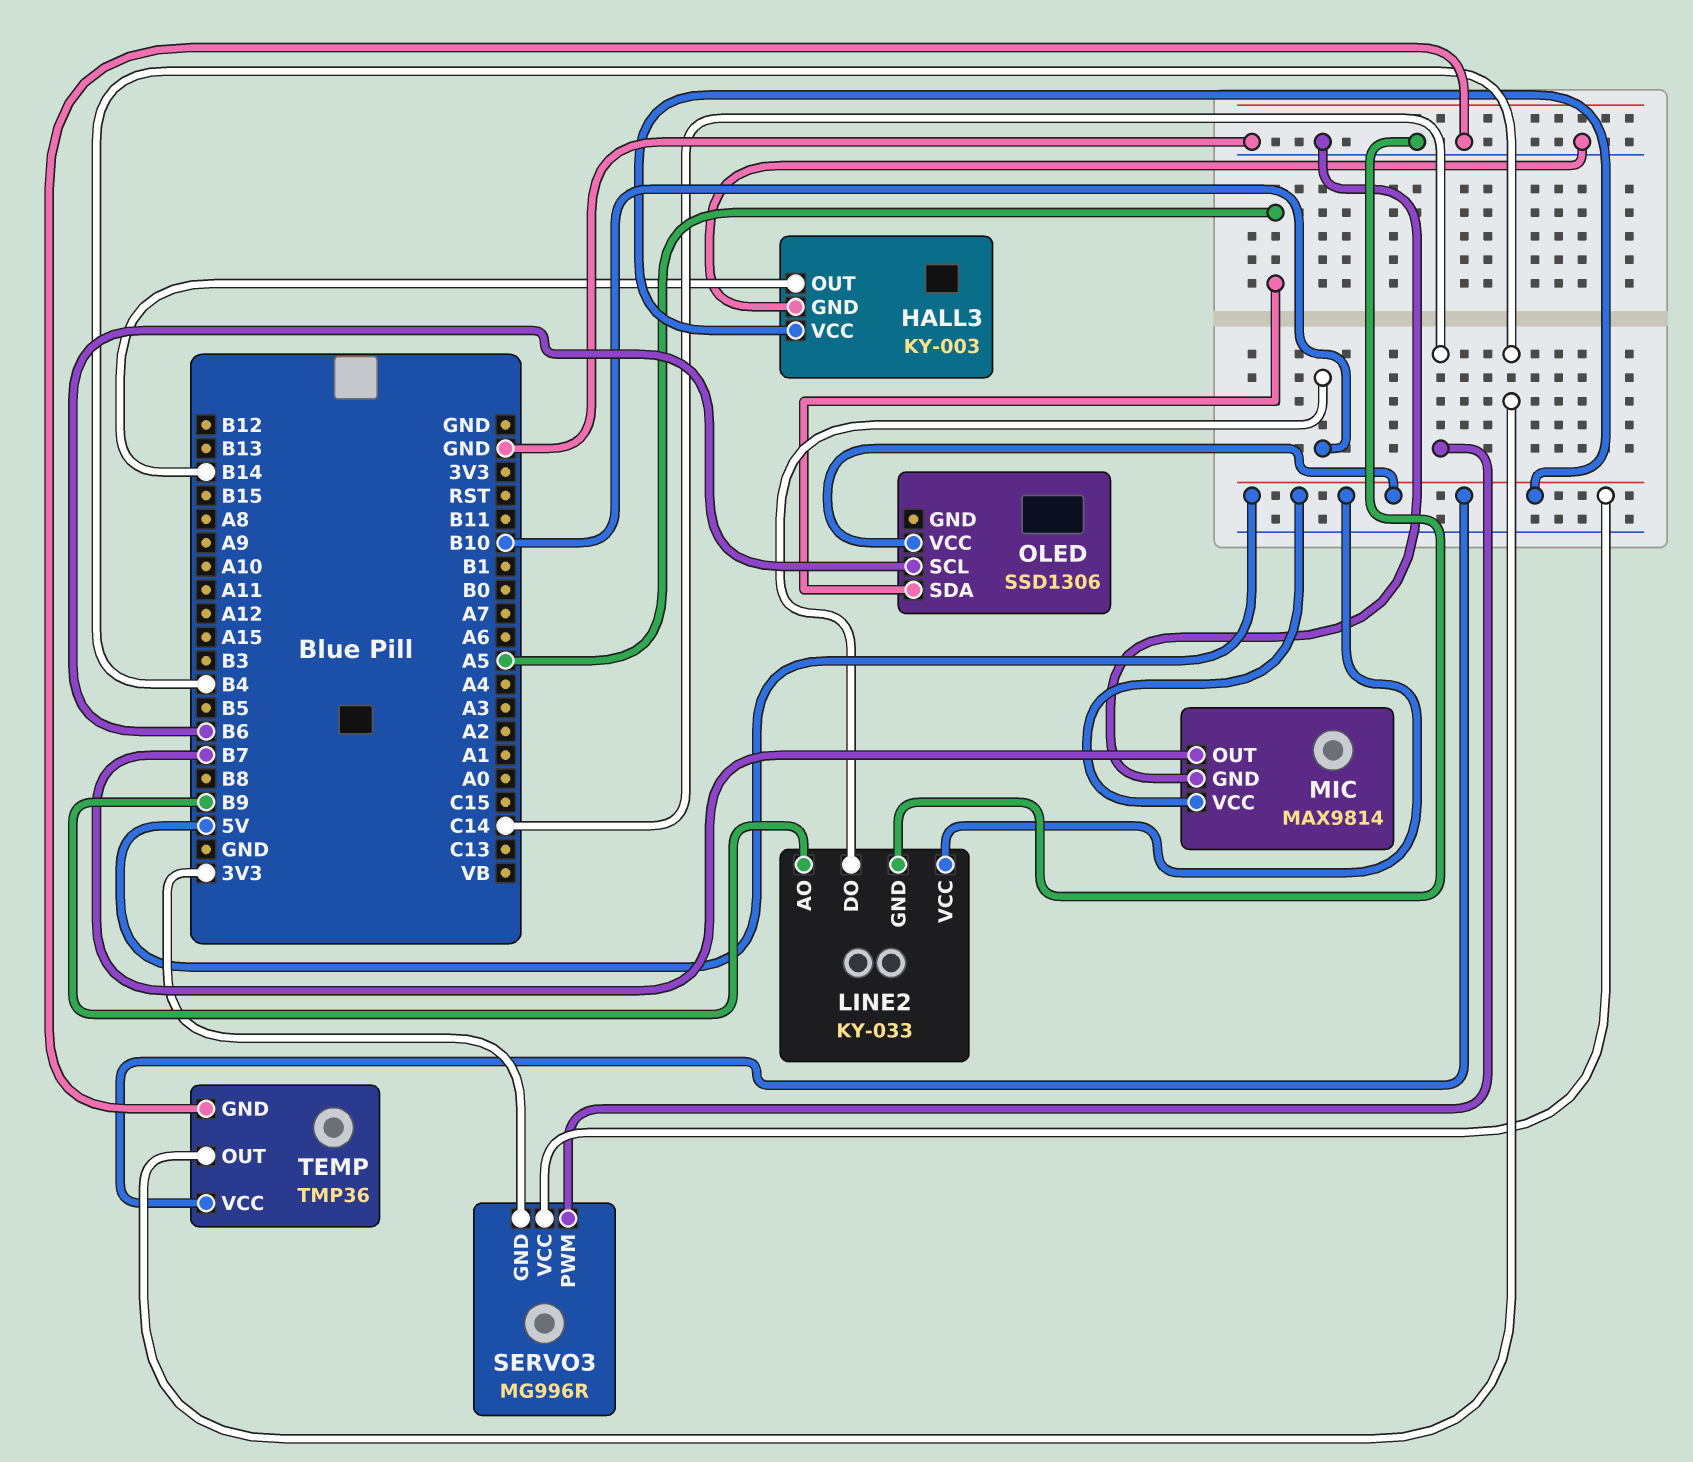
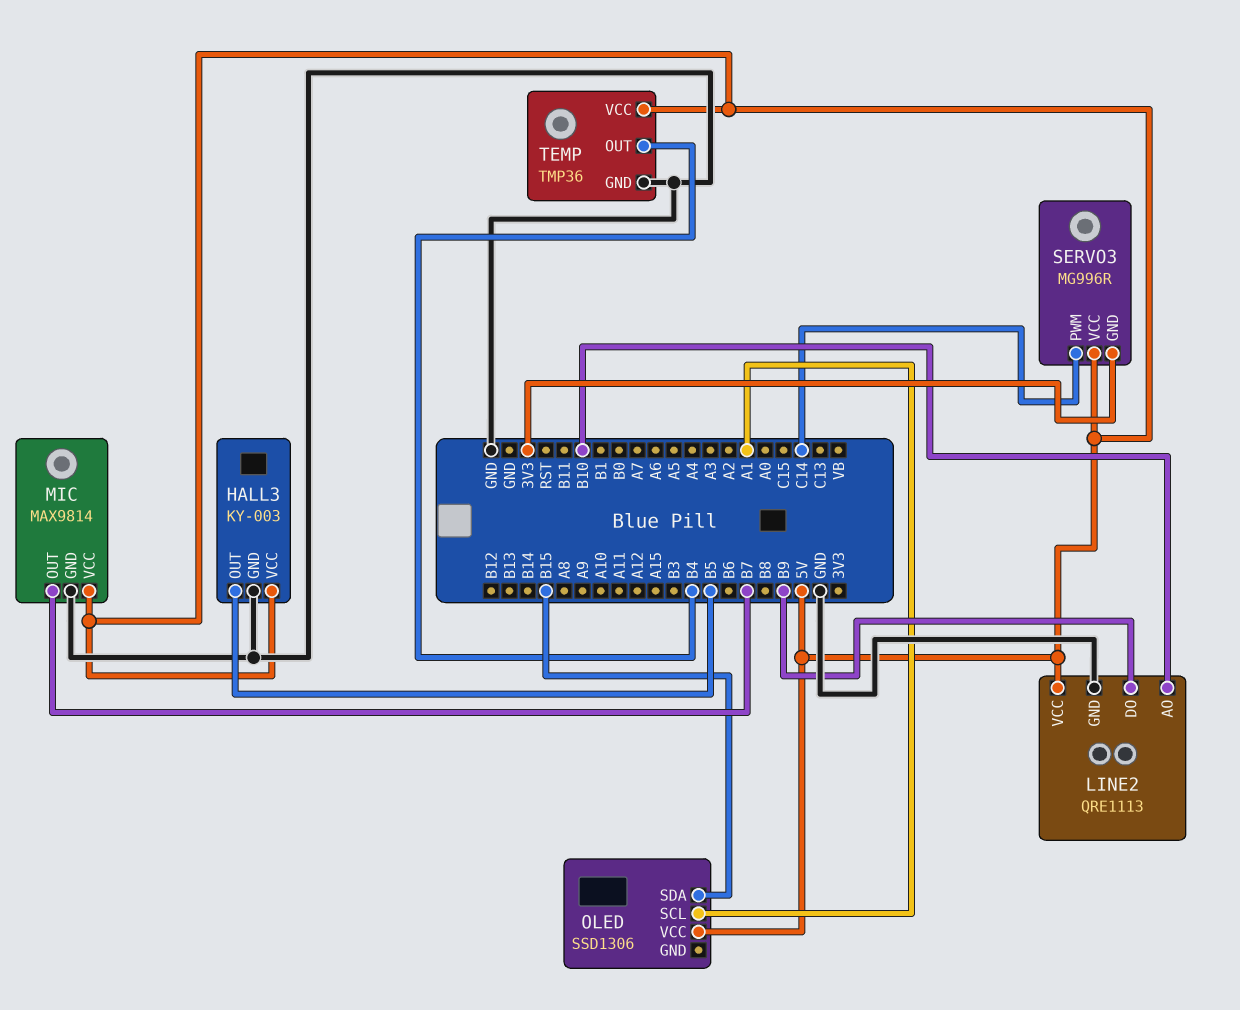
HALL3 pin OUT: B14 -> B5
LINE2: KY-033 -> QRE1113
LINE2 pin AO: B9 -> B10
LINE2 pin DO: B10 -> B9
OLED pin SCL: B6 -> A1
OLED pin SDA: A5 -> B15

